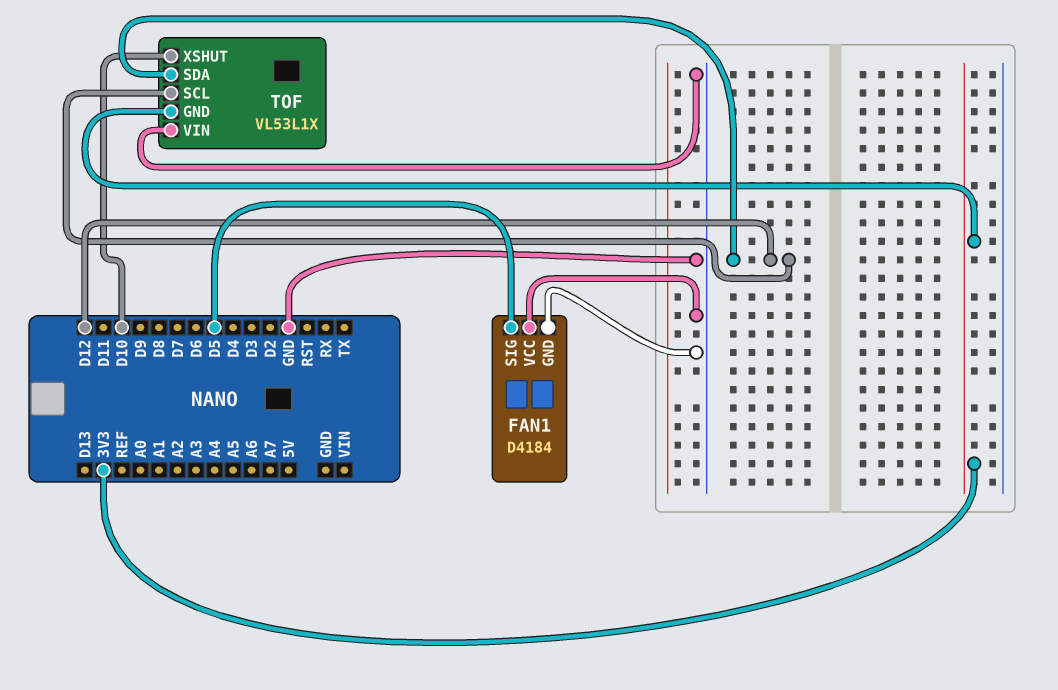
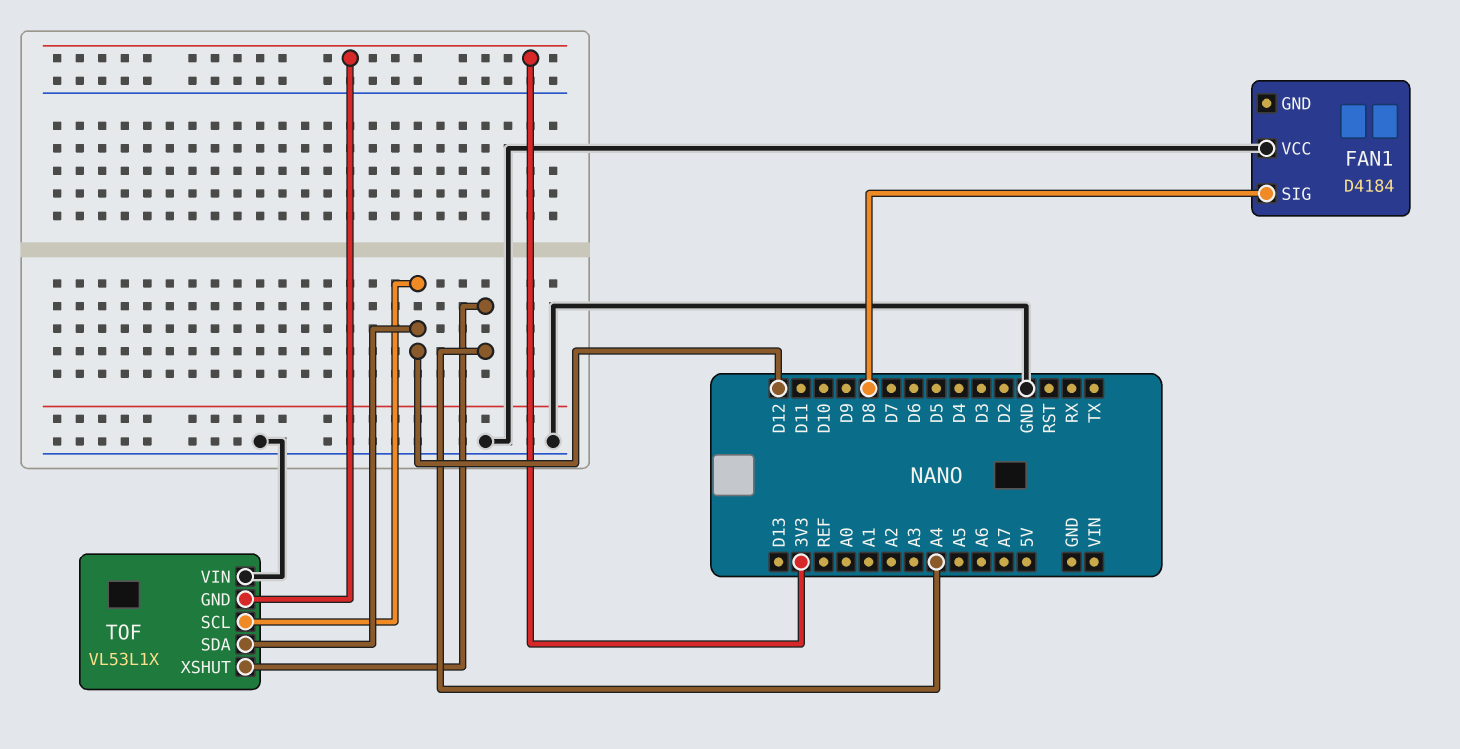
FAN1 pin GND: GND -> none
FAN1 pin SIG: D5 -> D8
TOF pin XSHUT: D10 -> A4

